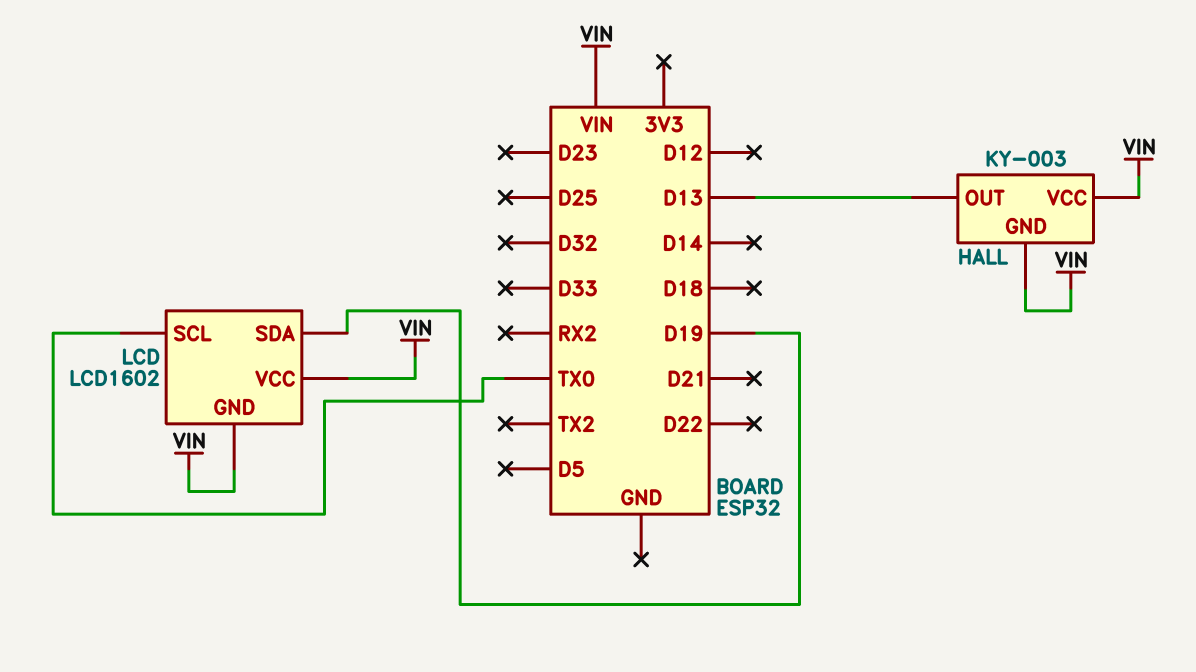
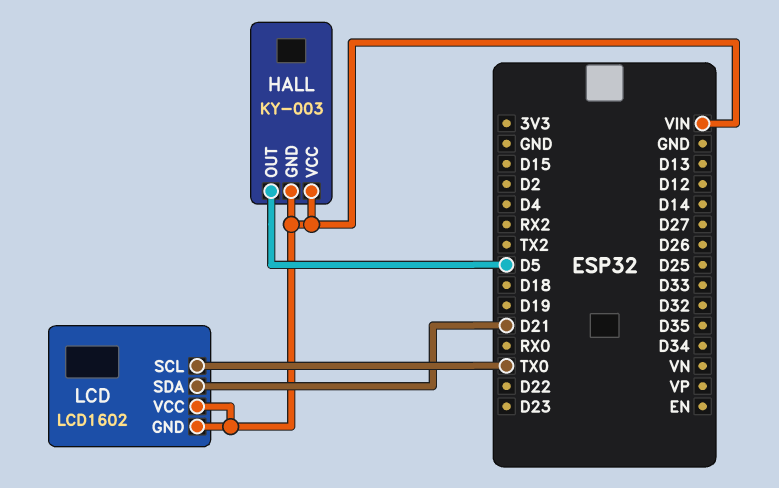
HALL pin OUT: D13 -> D5
LCD pin SDA: D19 -> D21

